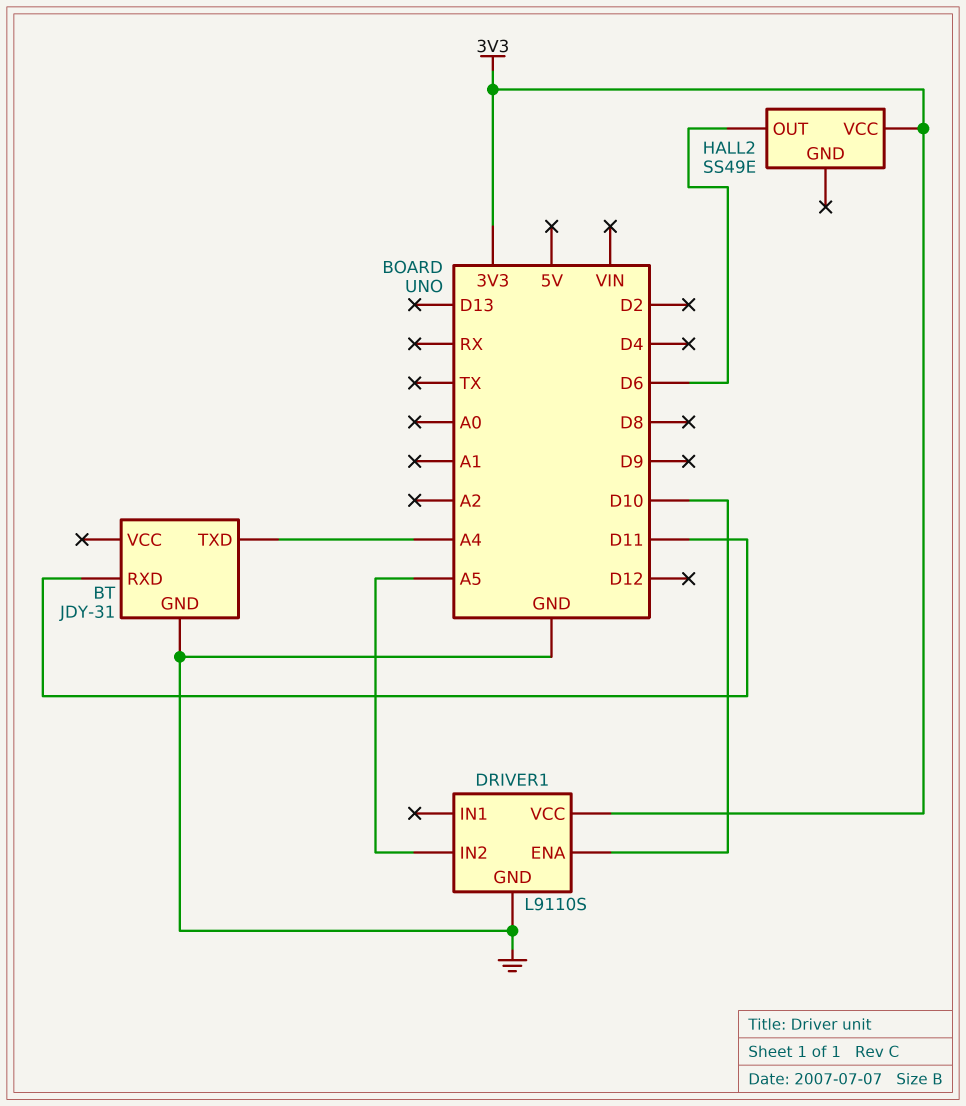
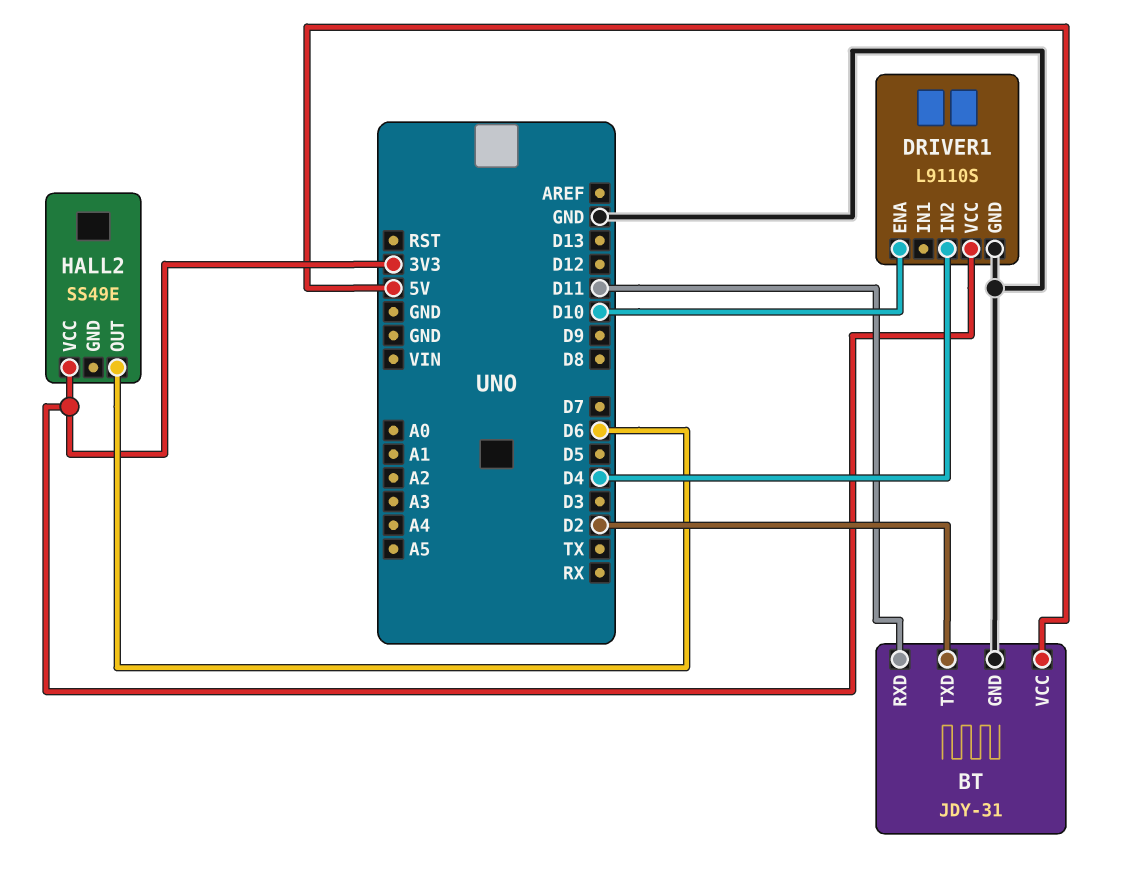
BT pin TXD: A4 -> D2
BT pin VCC: none -> 5V
DRIVER1 pin IN2: A5 -> D4

